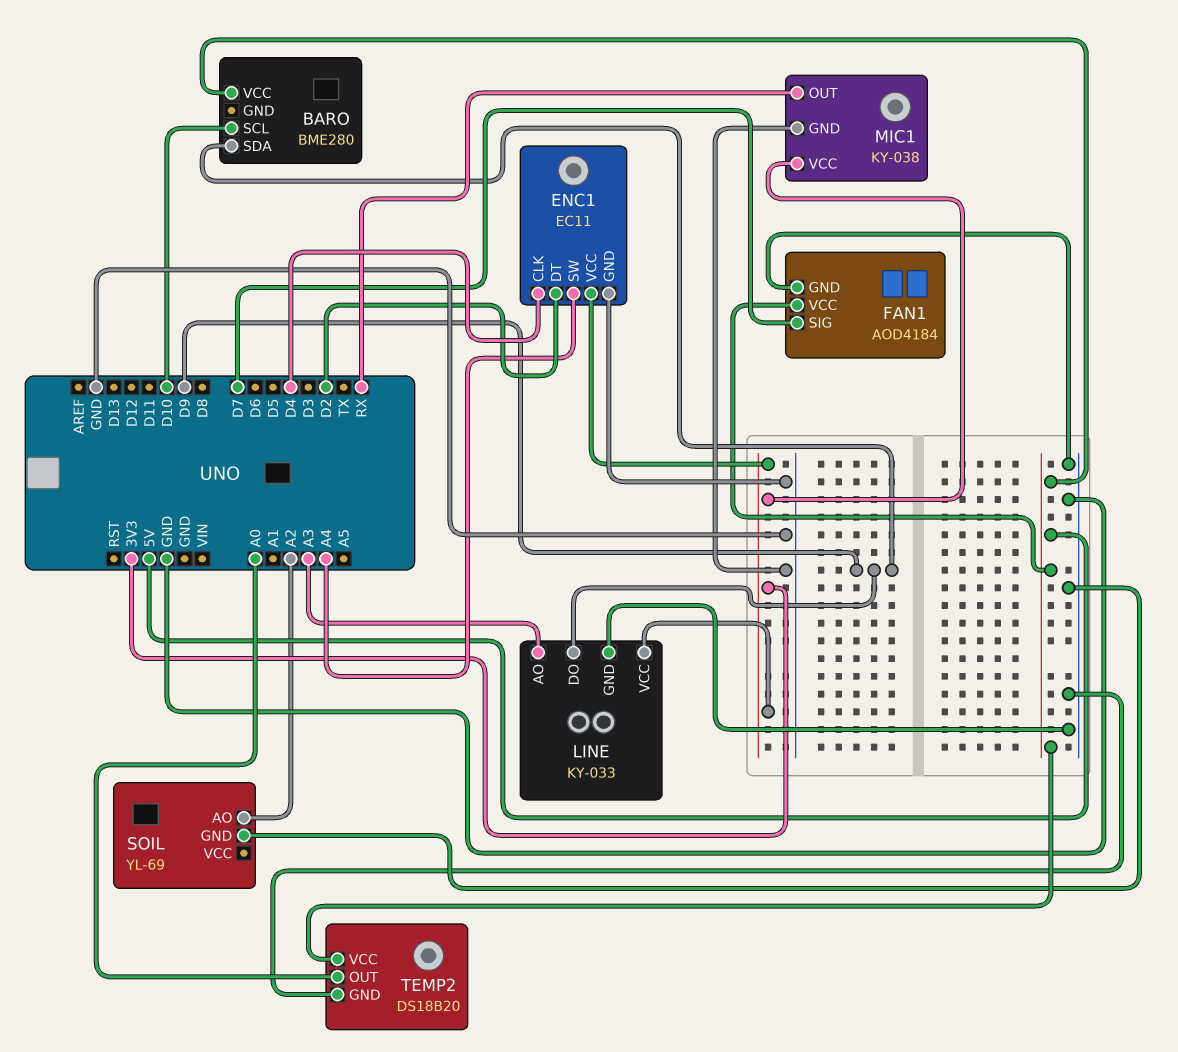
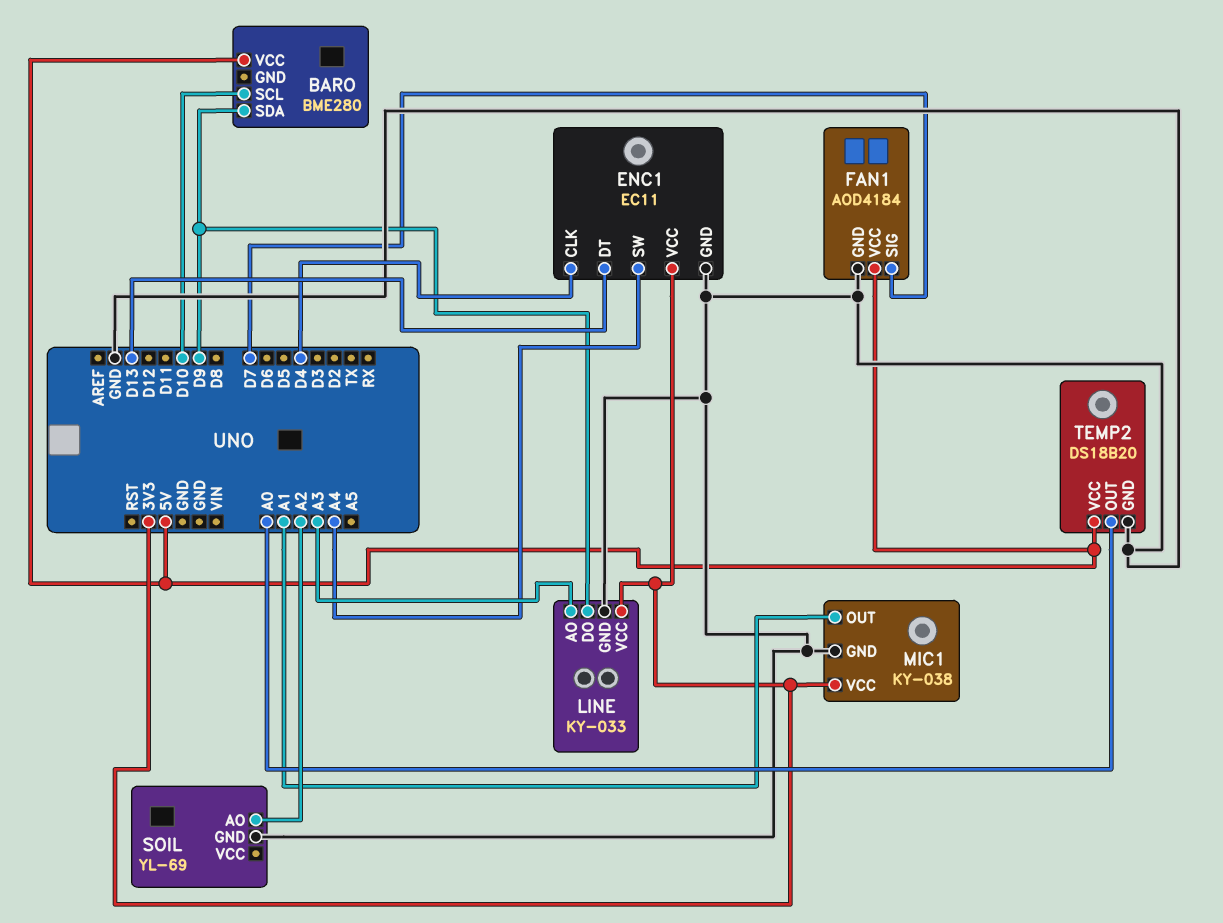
ENC1 pin DT: D2 -> D13
MIC1 pin OUT: RX -> A1

